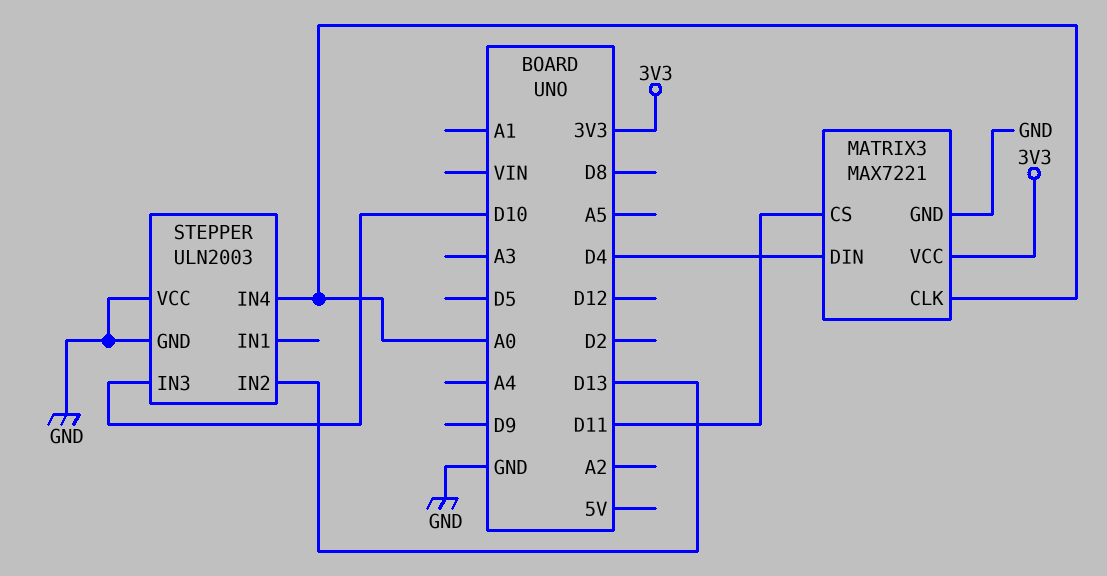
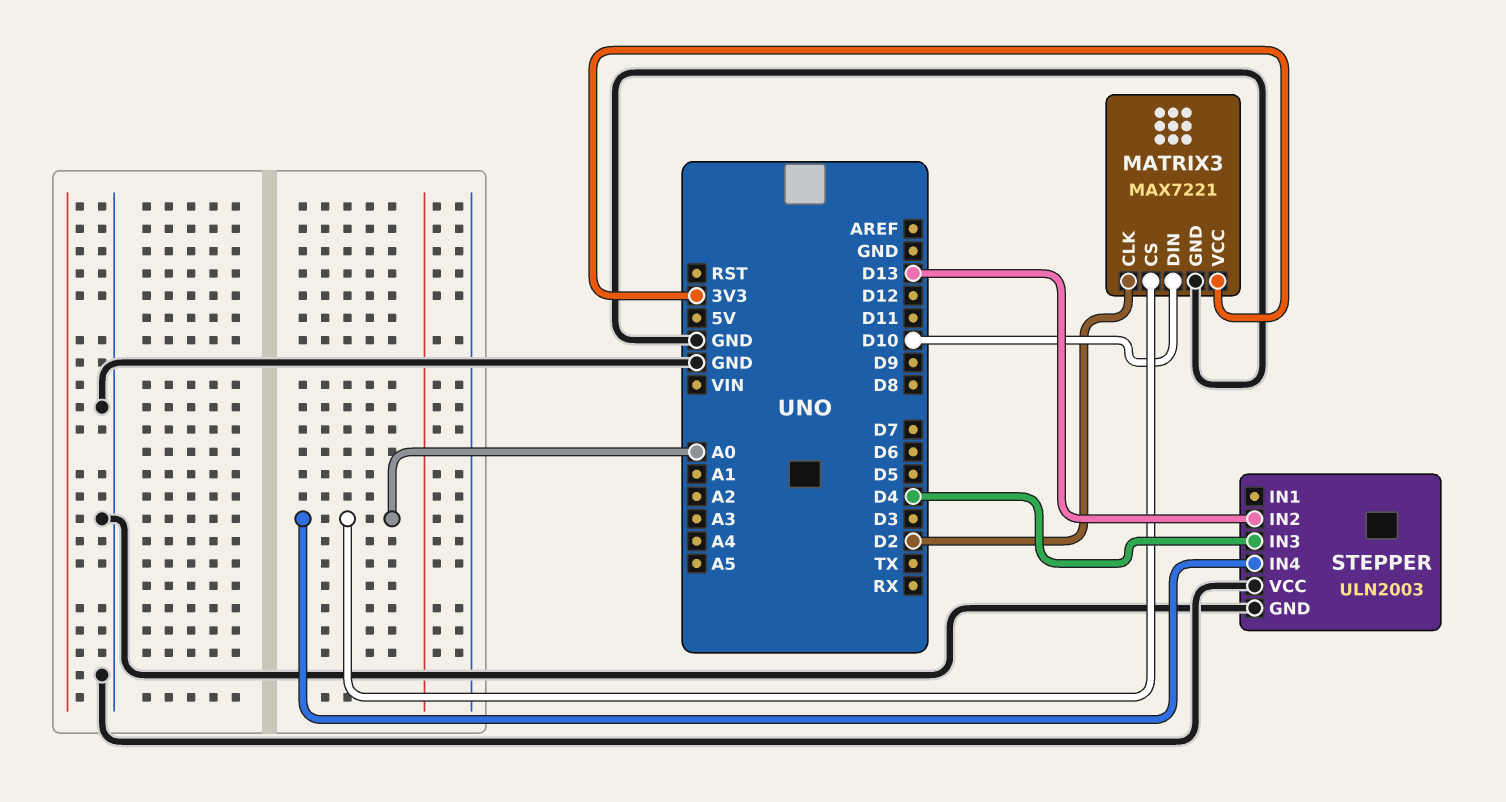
MATRIX3 pin CLK: A0 -> D2
MATRIX3 pin CS: D11 -> A0
MATRIX3 pin DIN: D4 -> D10
STEPPER pin IN3: D10 -> D4

